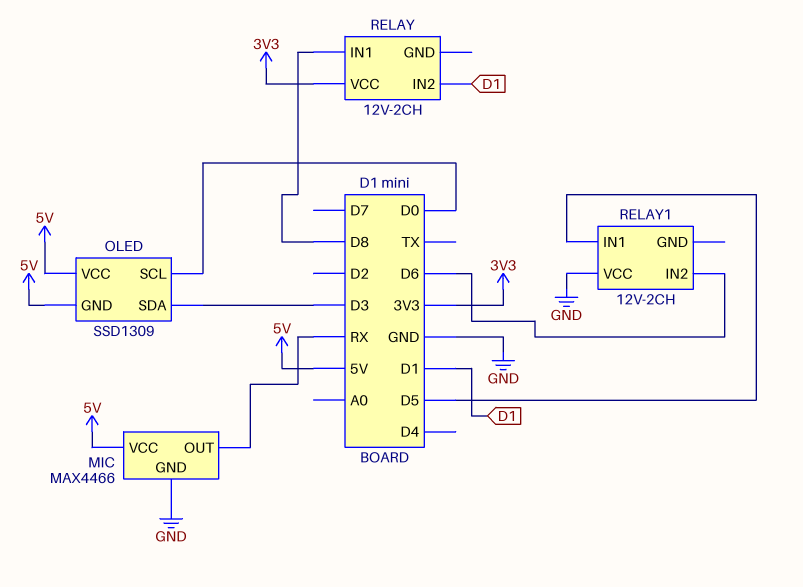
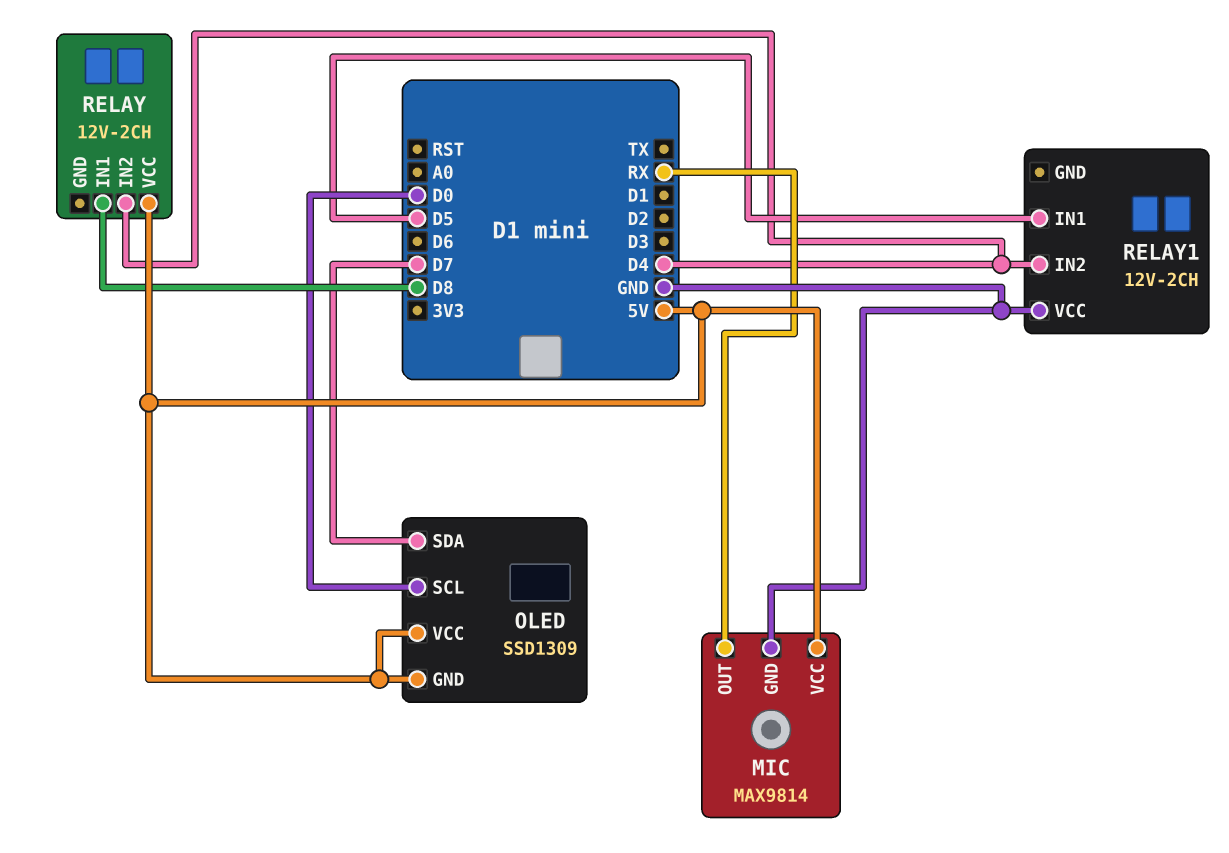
MIC: MAX4466 -> MAX9814
OLED pin SDA: D3 -> D7
RELAY pin IN2: D1 -> D4
RELAY pin VCC: 3V3 -> 5V
RELAY1 pin IN2: D6 -> D4

